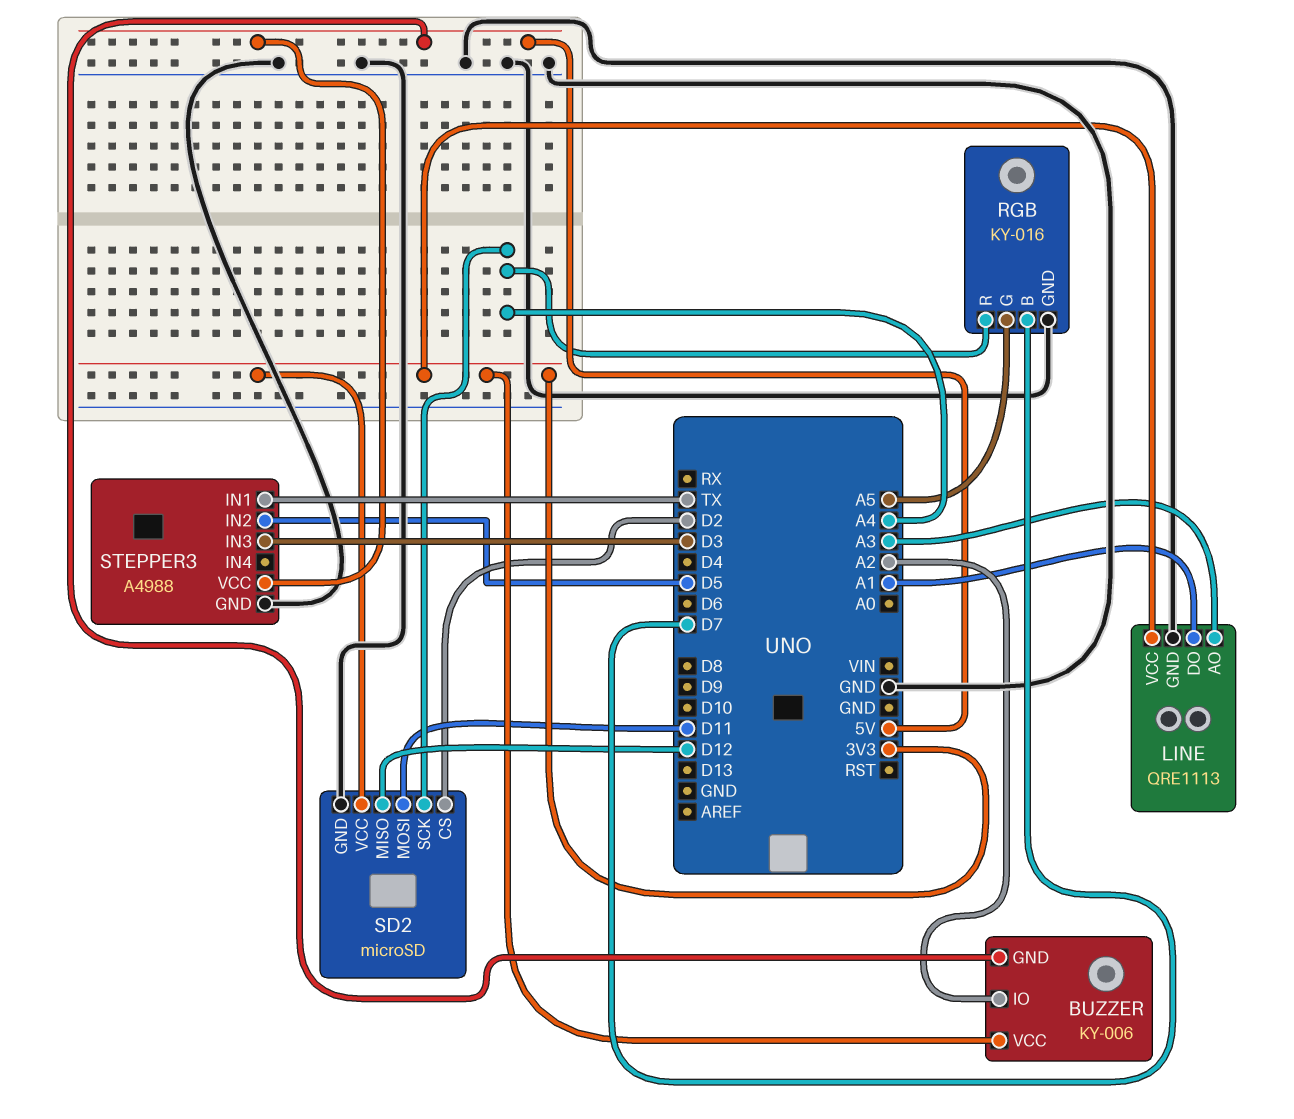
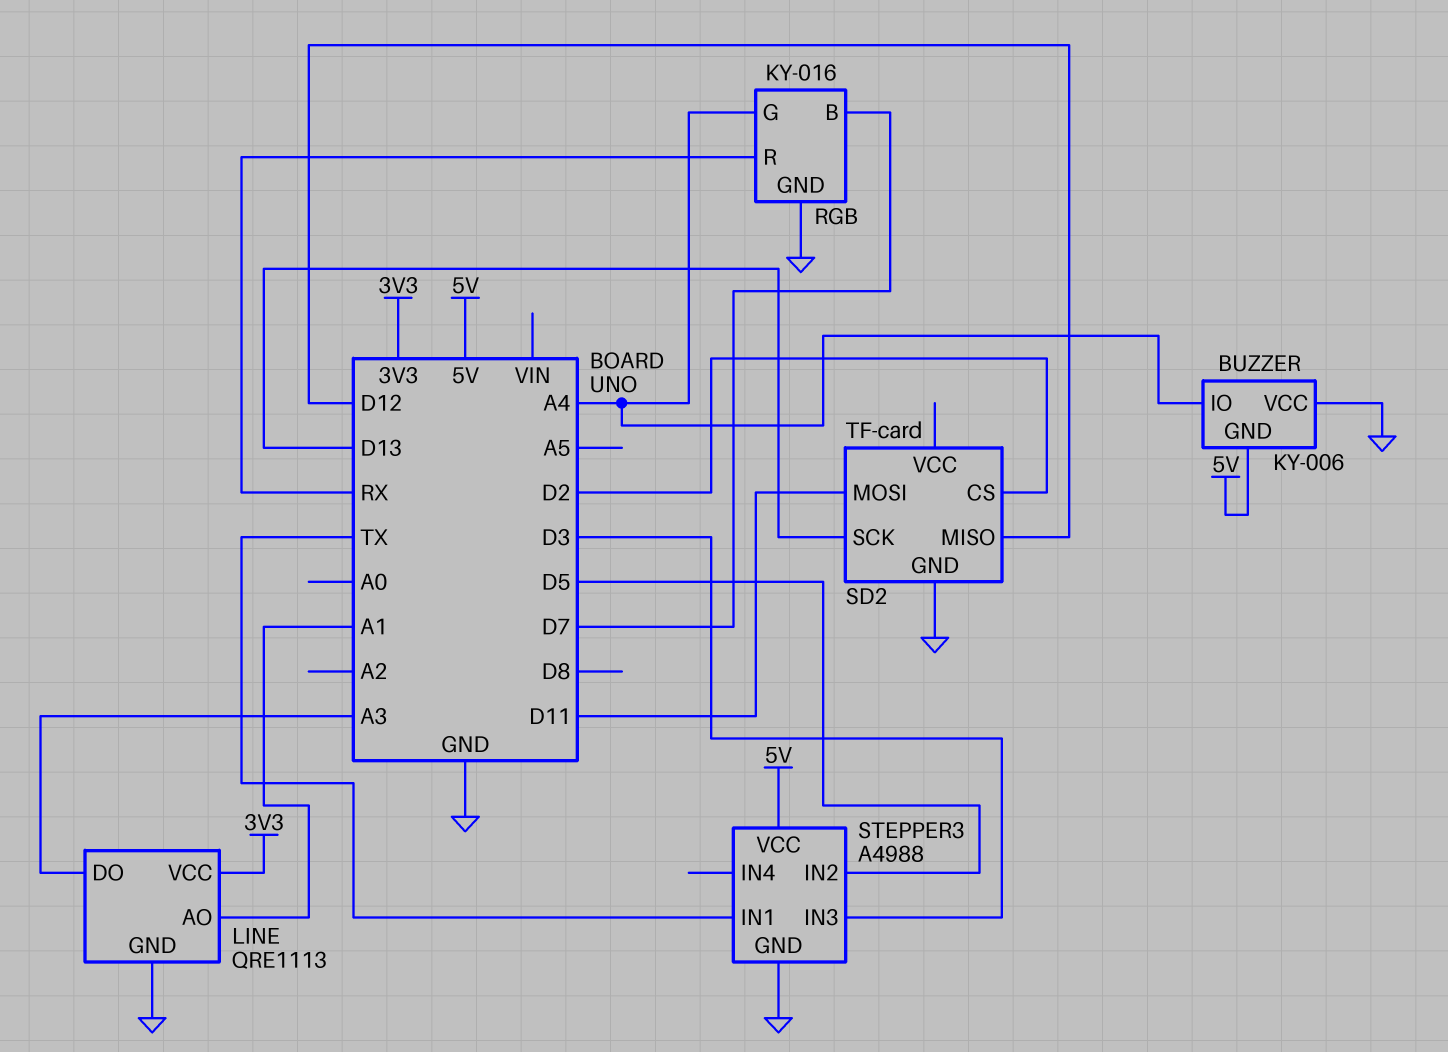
BUZZER pin IO: A2 -> A4
BUZZER pin VCC: 3V3 -> GND
LINE pin AO: A3 -> A1
LINE pin DO: A1 -> A3
RGB pin G: A5 -> A4
RGB pin R: A4 -> RX
SD2: microSD -> TF-card
SD2 pin SCK: A4 -> D13
SD2 pin VCC: 3V3 -> none

